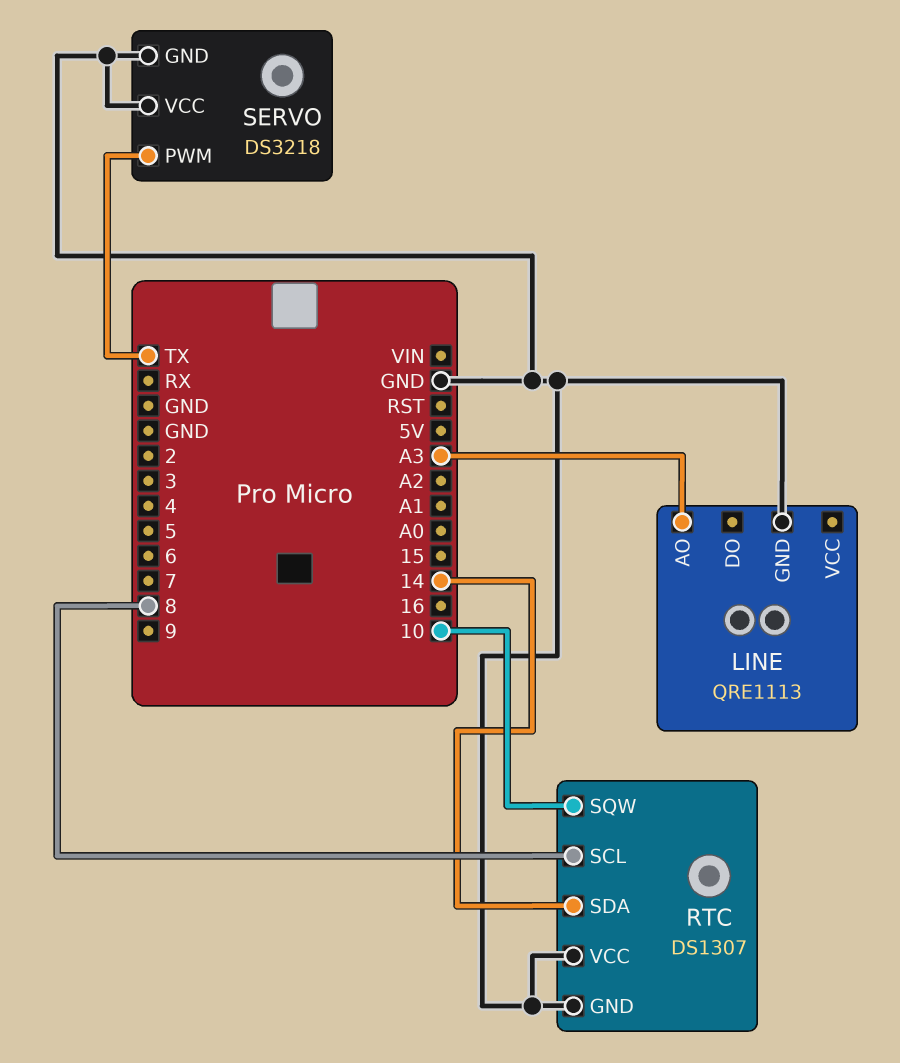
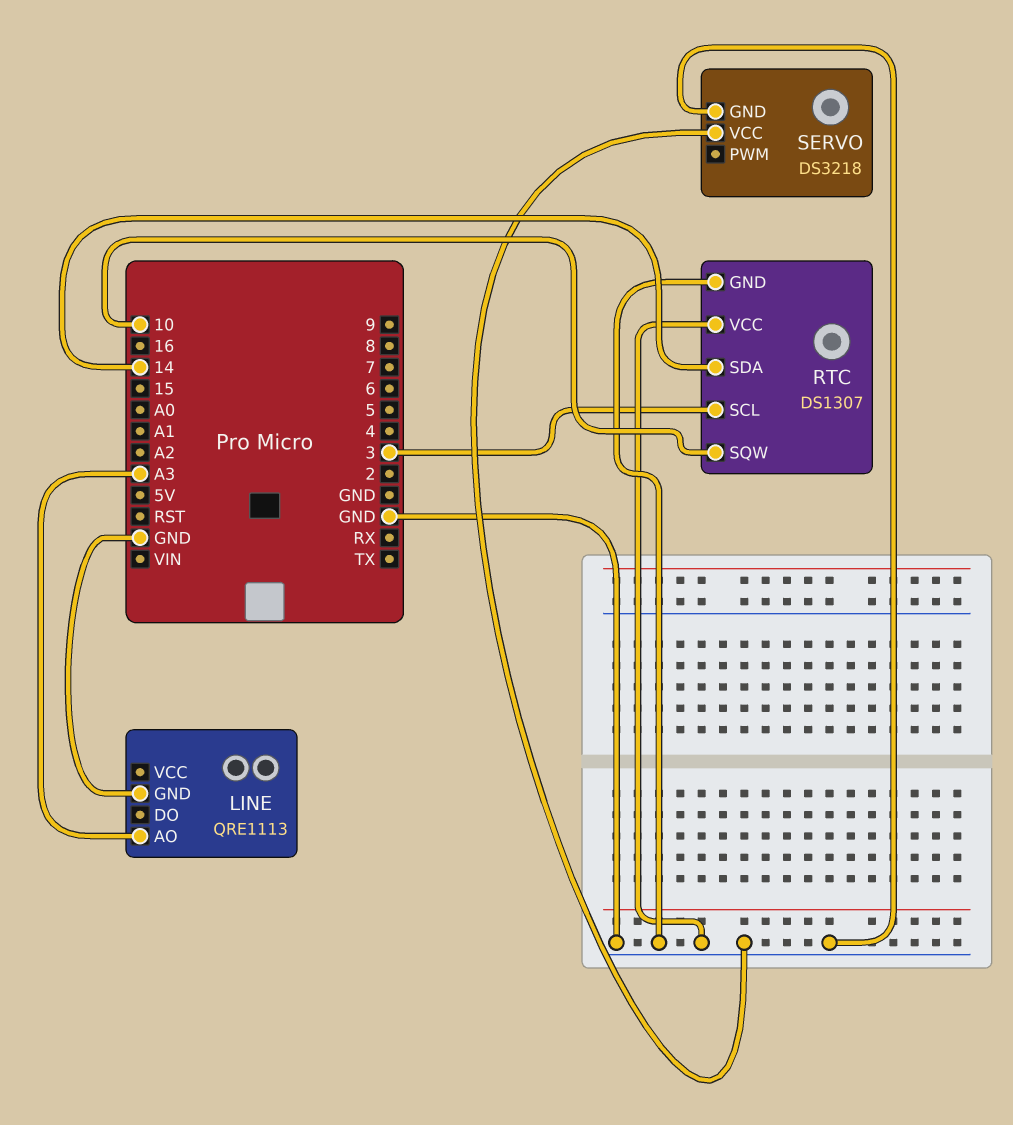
RTC pin SCL: 8 -> 3
SERVO pin PWM: TX -> none

